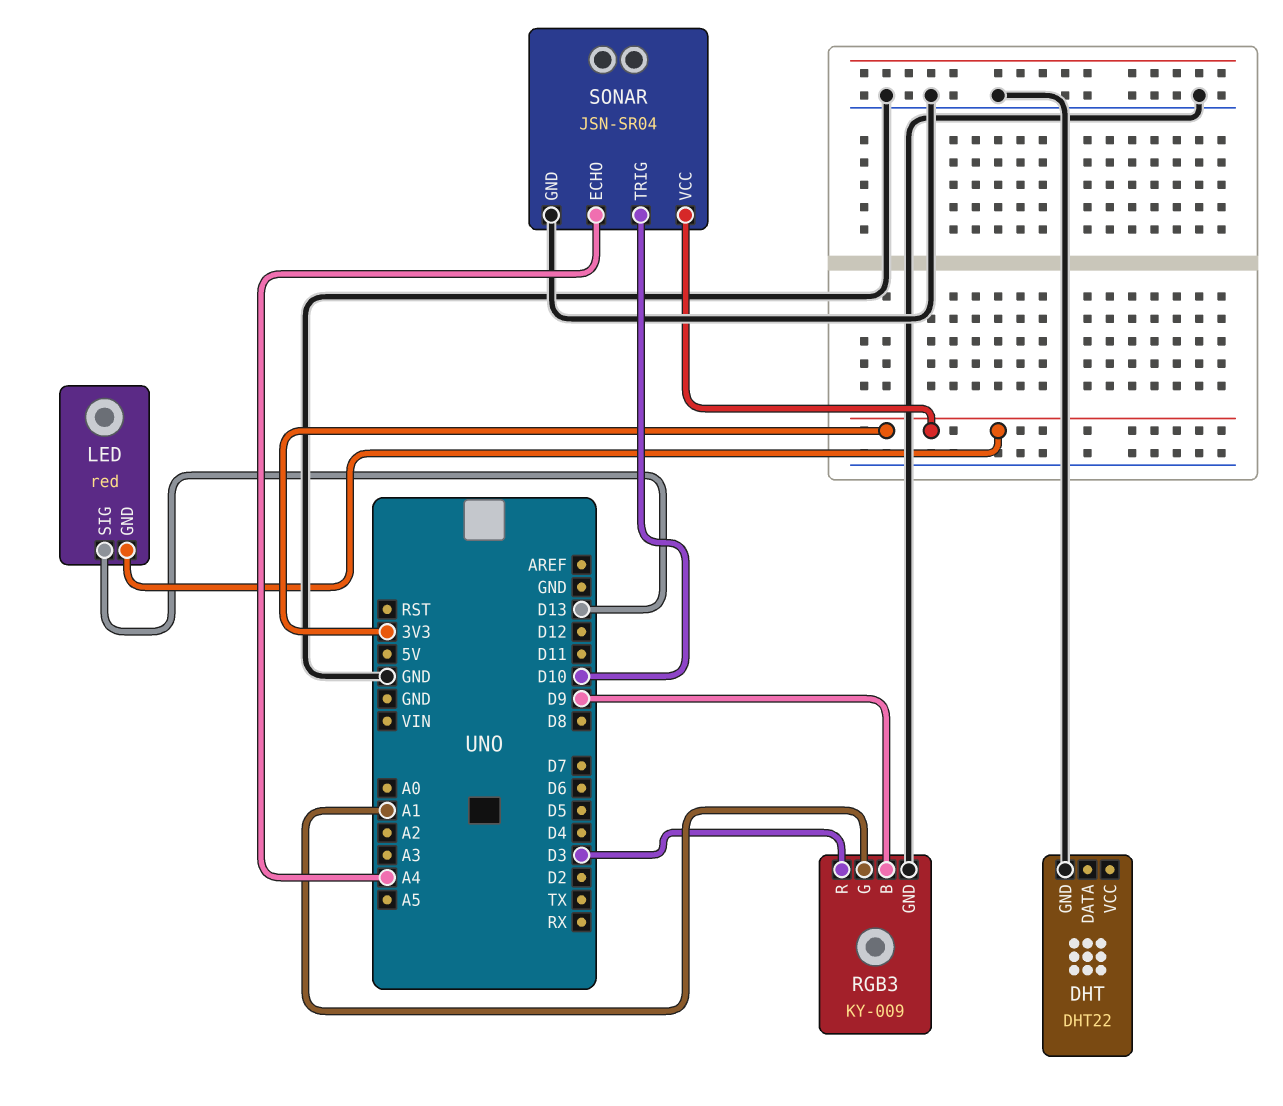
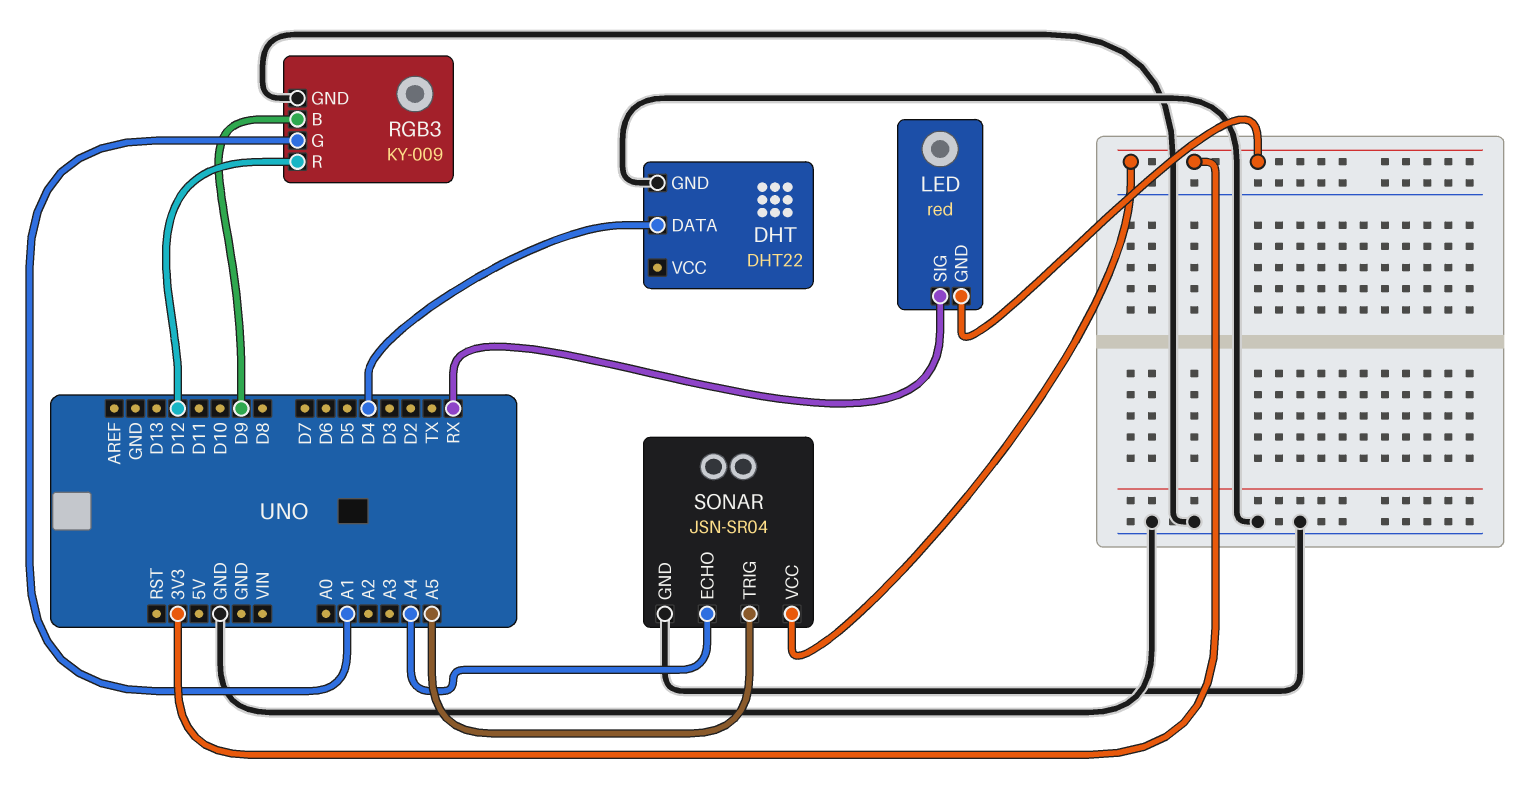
DHT pin DATA: none -> D4
LED pin SIG: D13 -> RX
RGB3 pin R: D3 -> D12
SONAR pin TRIG: D10 -> A5

